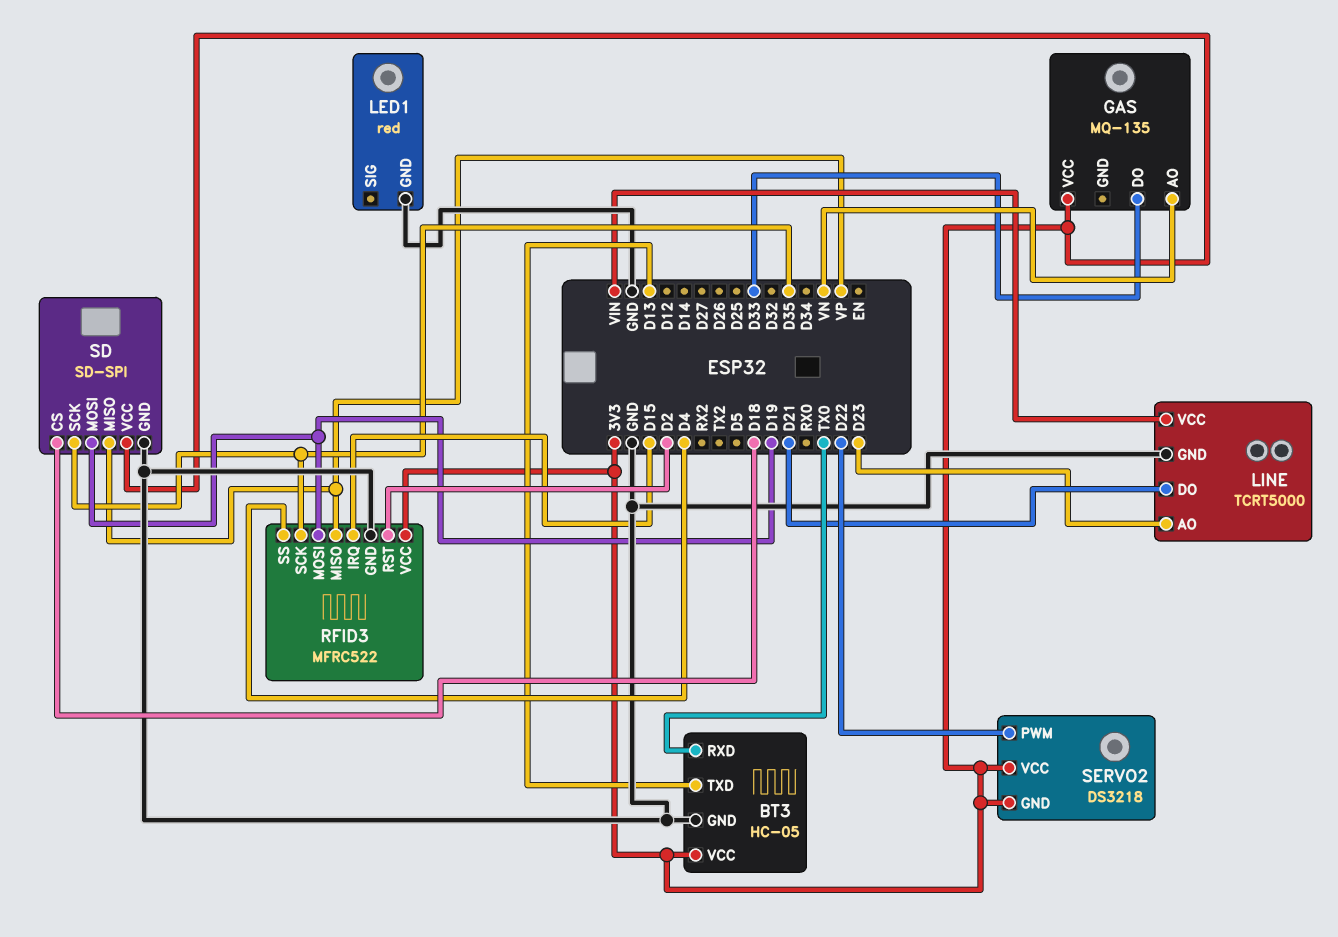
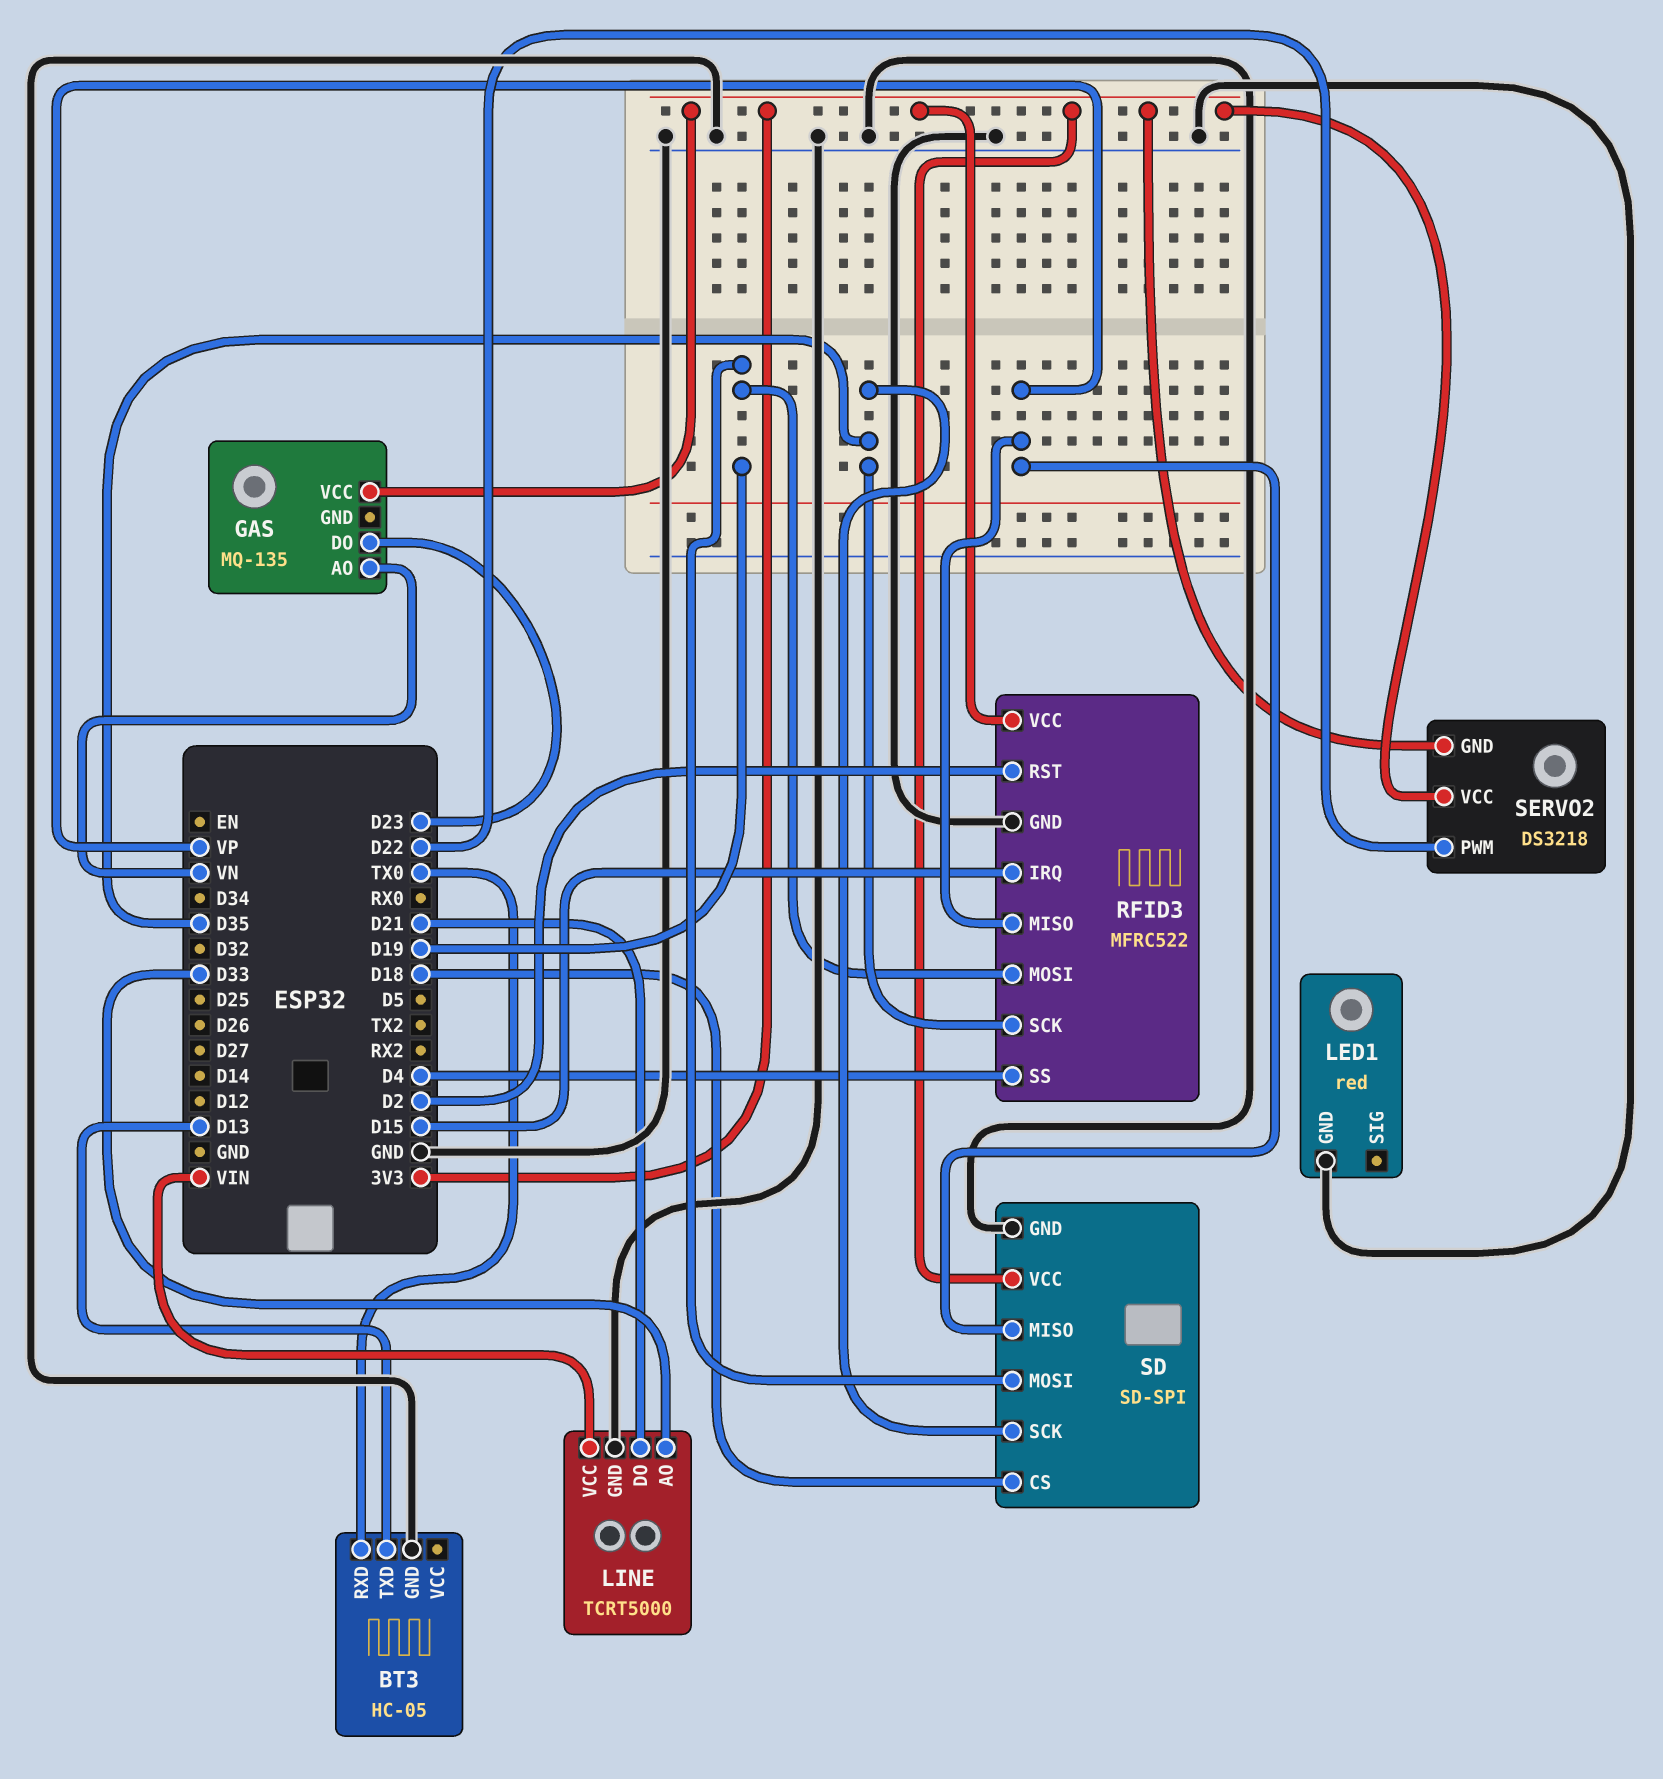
BT3 pin VCC: 3V3 -> none
GAS pin DO: D33 -> D23
LINE pin AO: D23 -> D33

